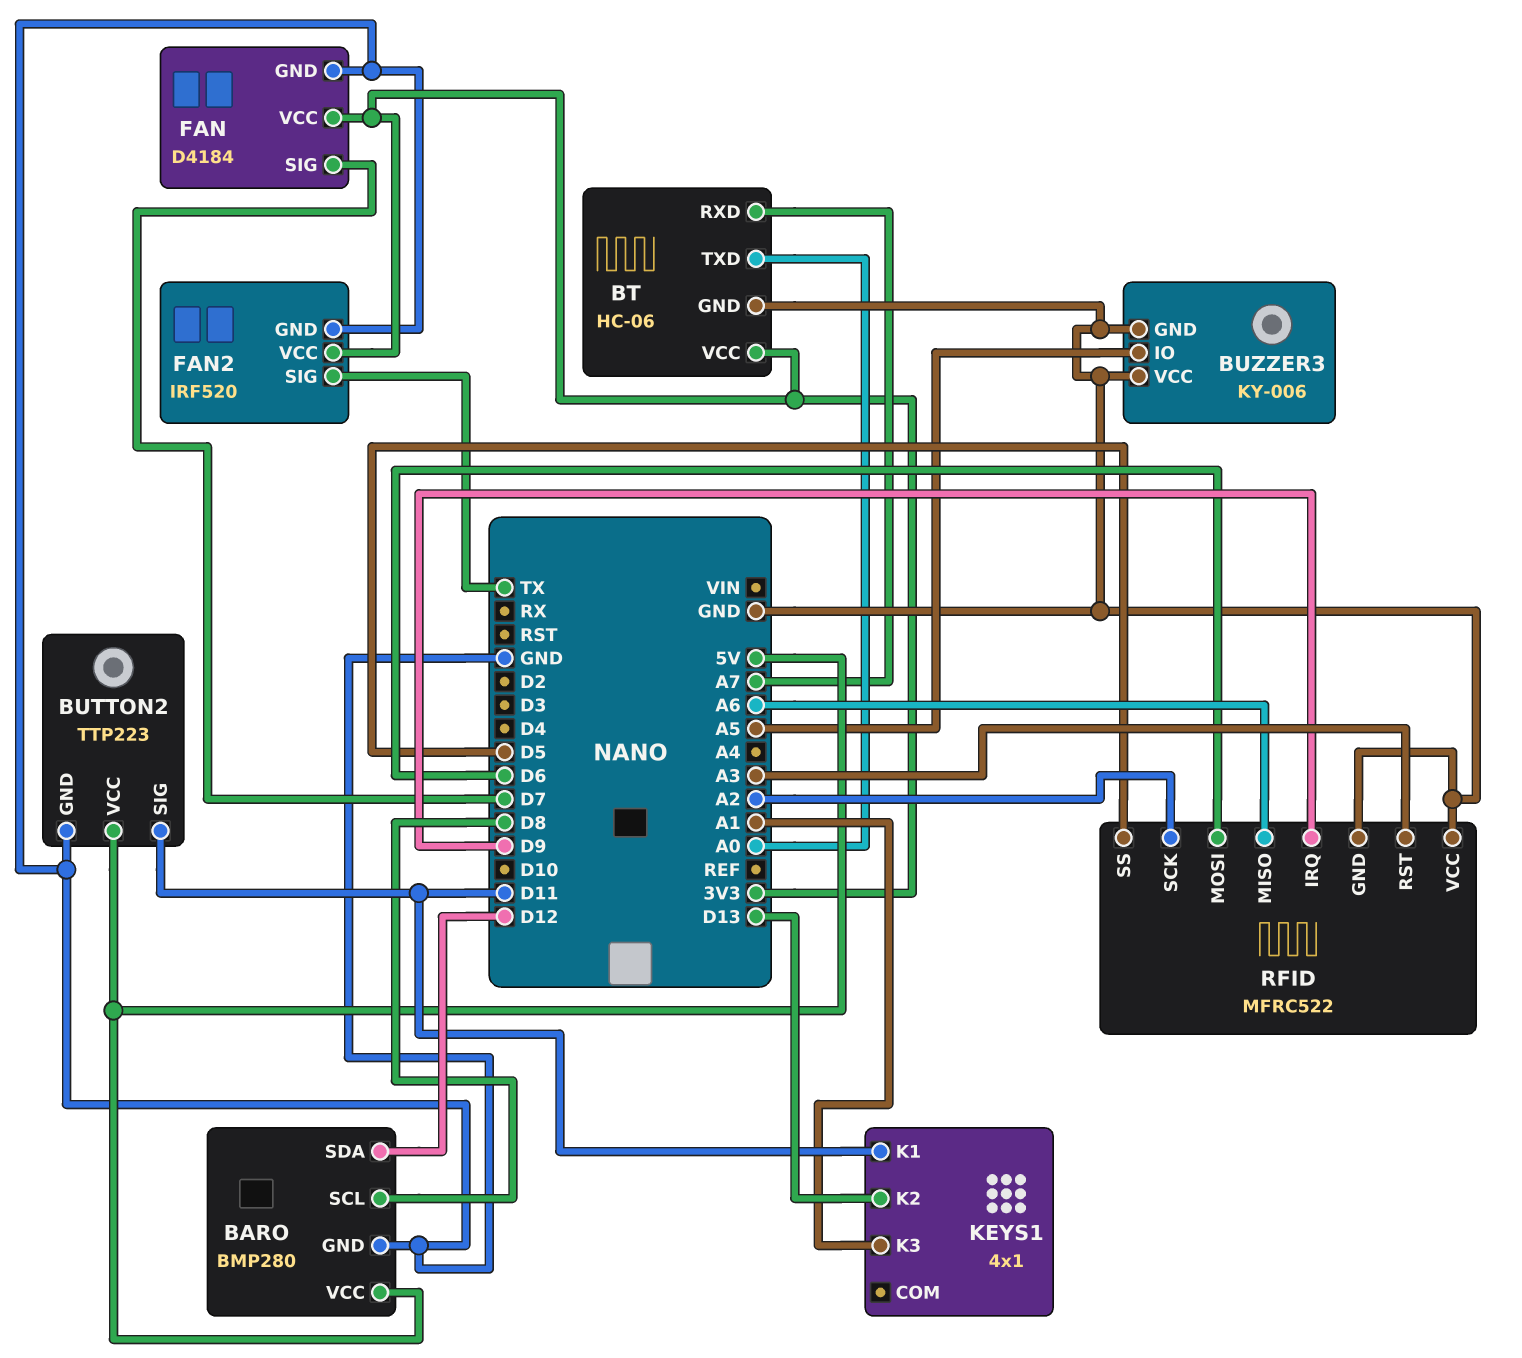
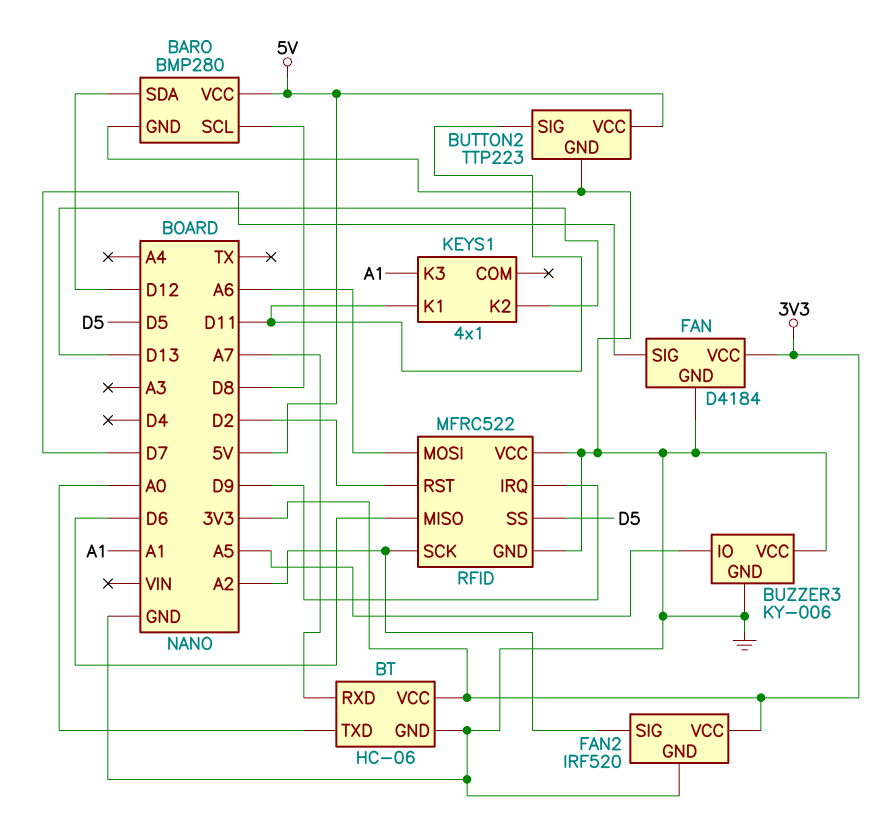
FAN2 pin SIG: TX -> A2
RFID pin MISO: A6 -> D6
RFID pin MOSI: D6 -> A6
RFID pin RST: A3 -> D2

